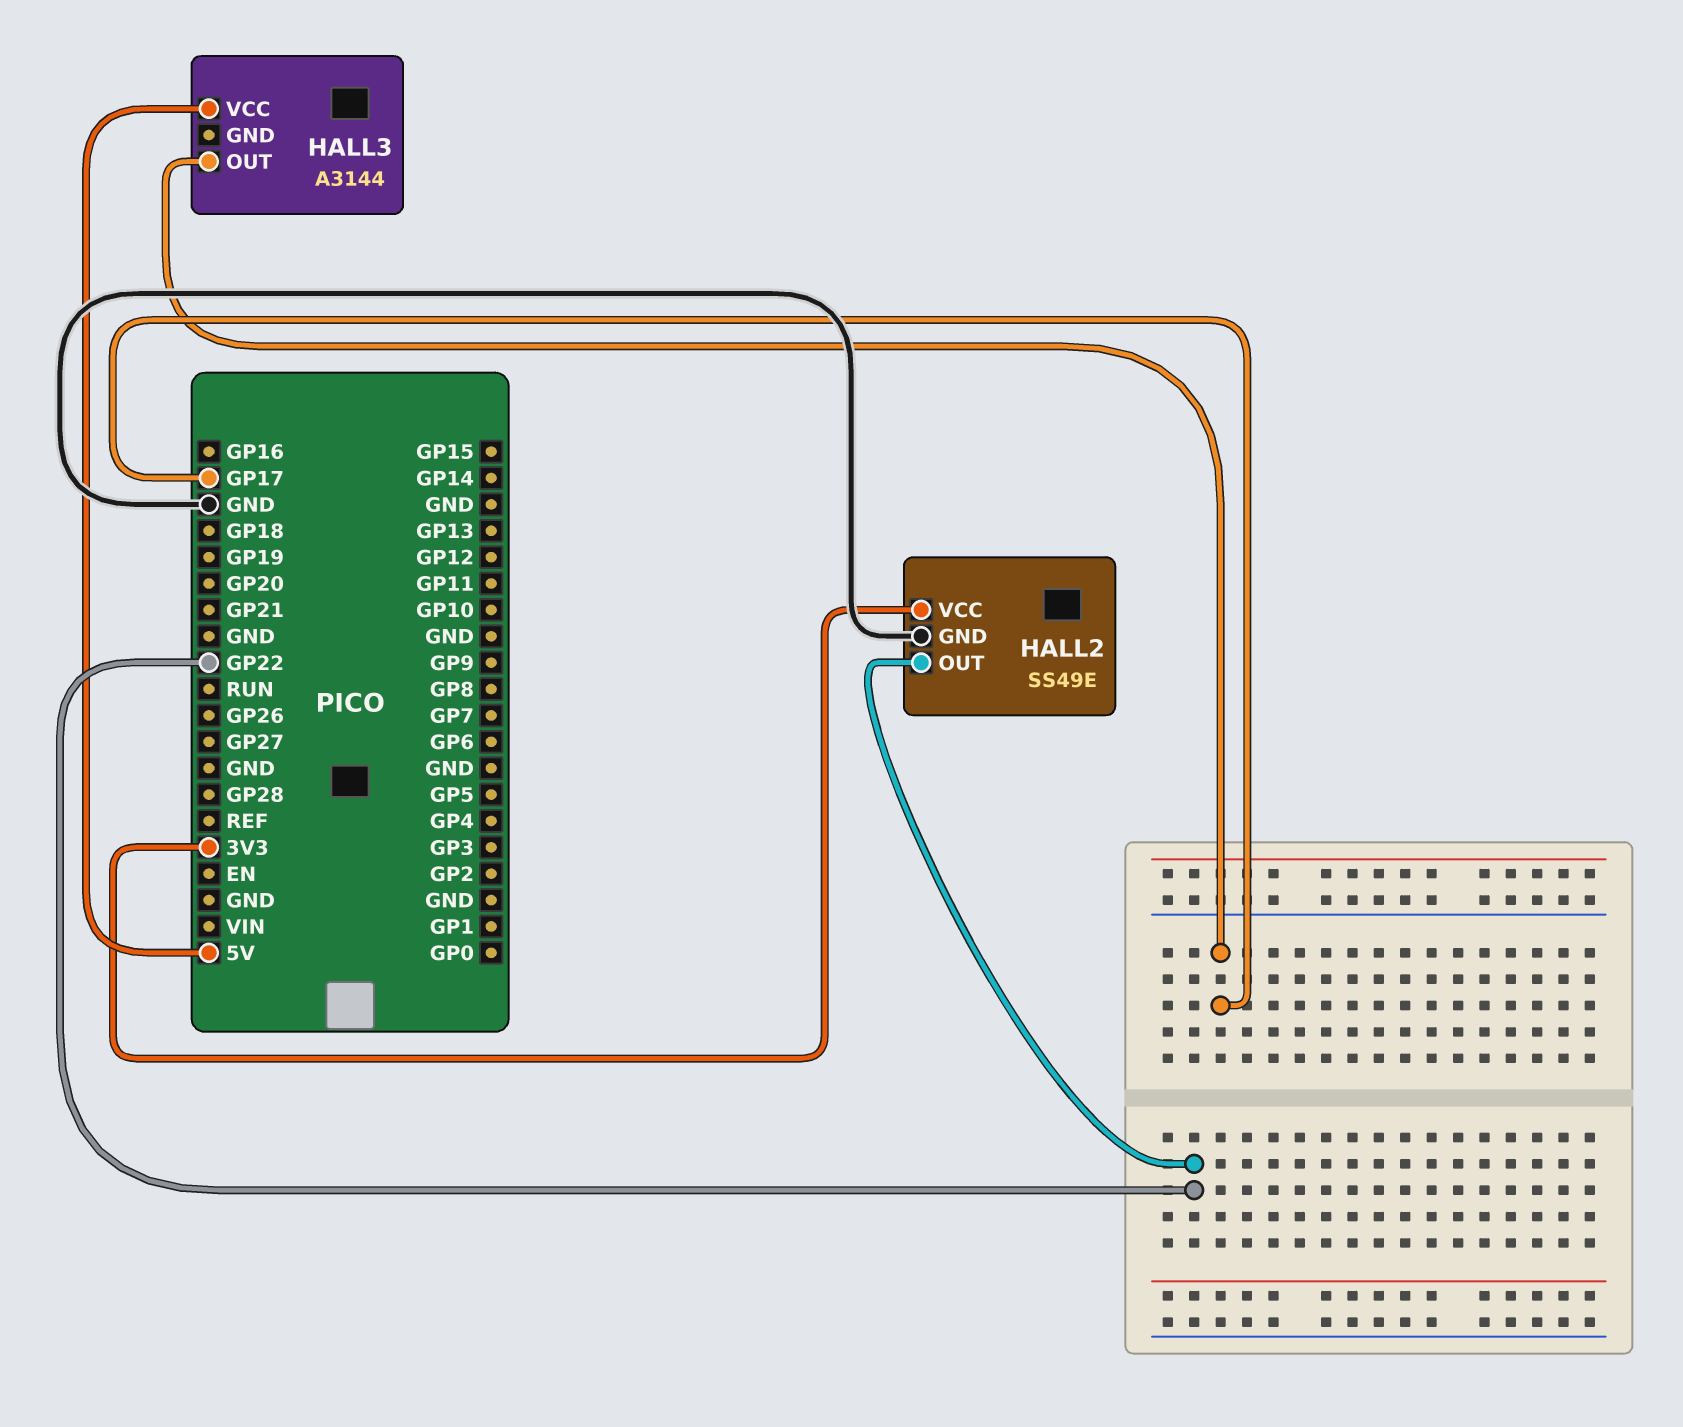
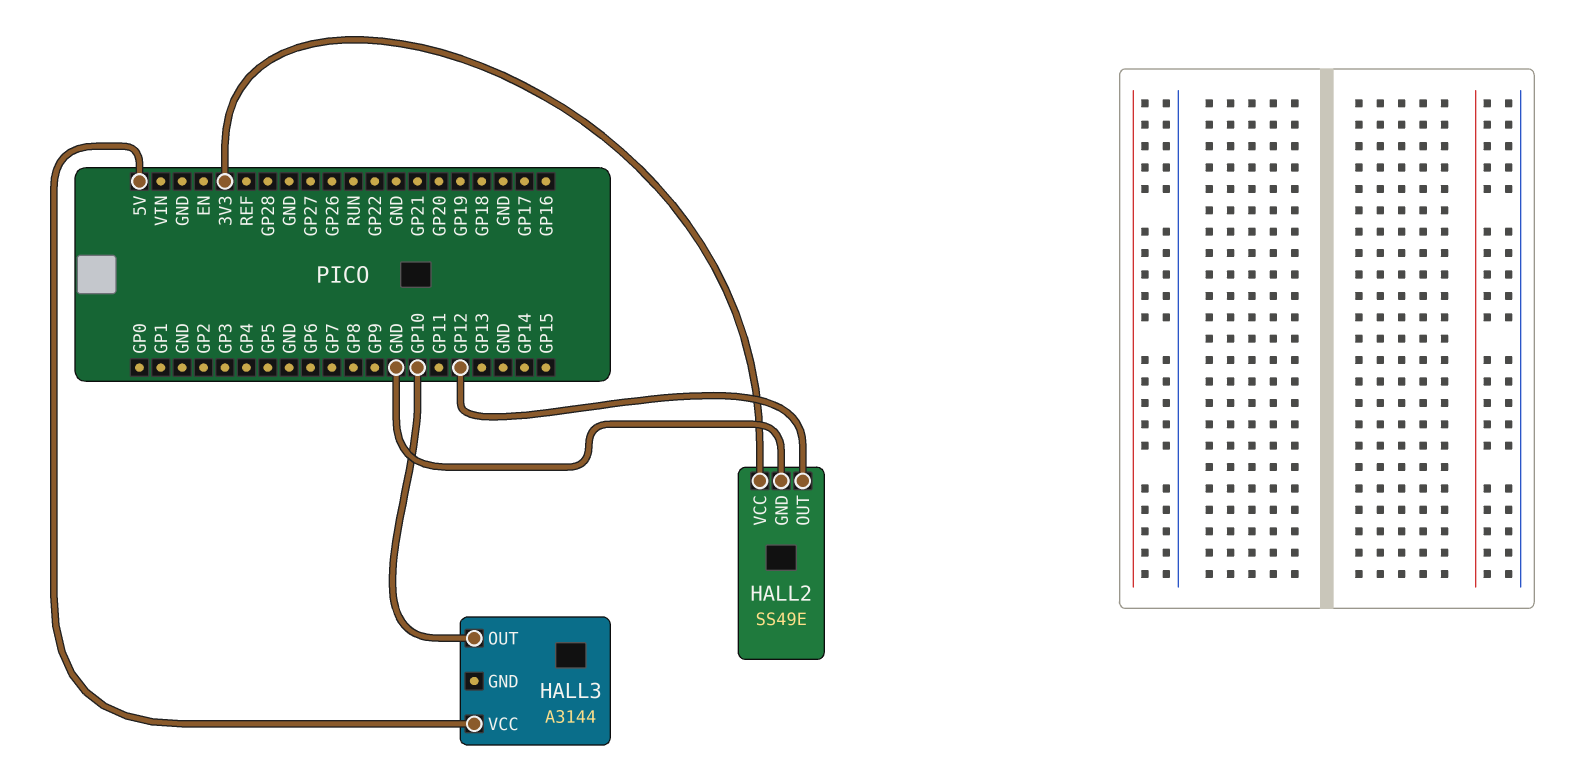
HALL2 pin OUT: GP22 -> GP12
HALL3 pin OUT: GP17 -> GP10

